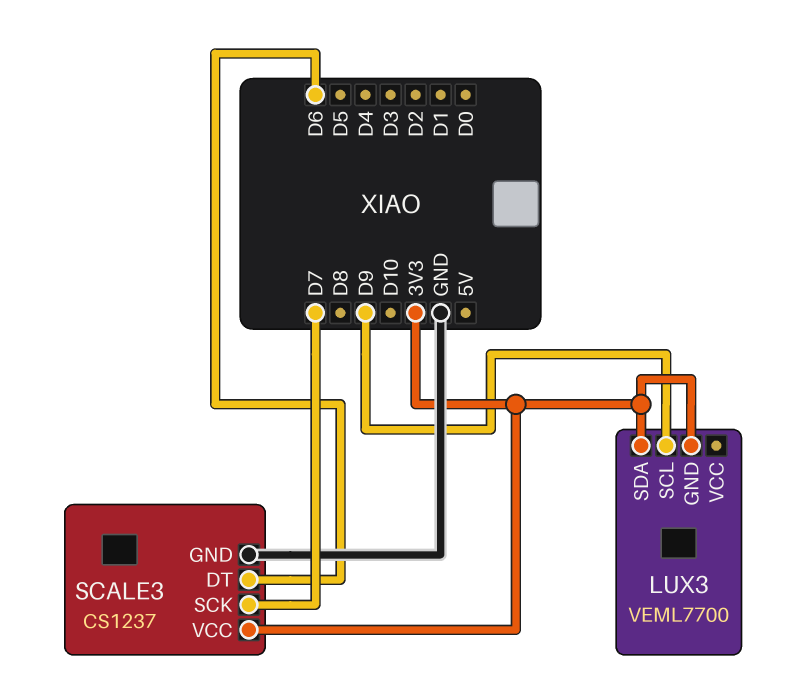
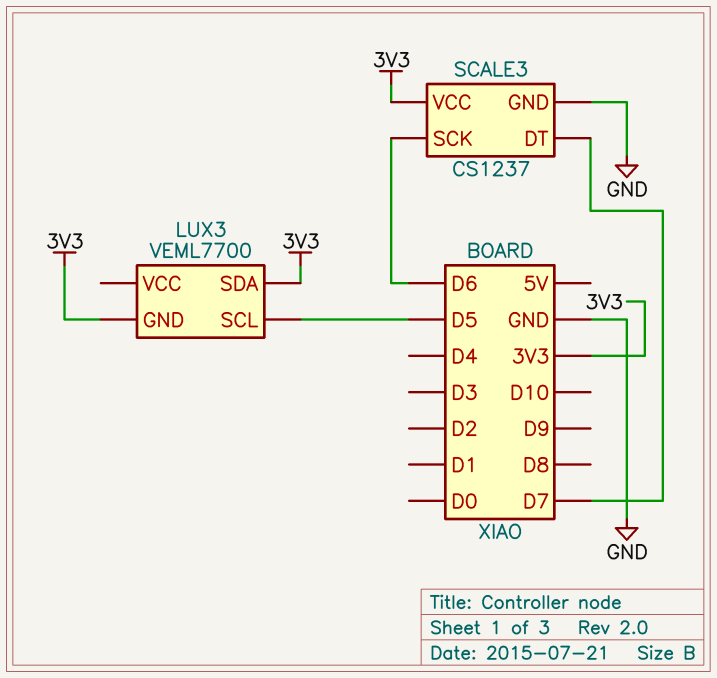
LUX3 pin SCL: D9 -> D5
SCALE3 pin DT: D6 -> D7
SCALE3 pin SCK: D7 -> D6

